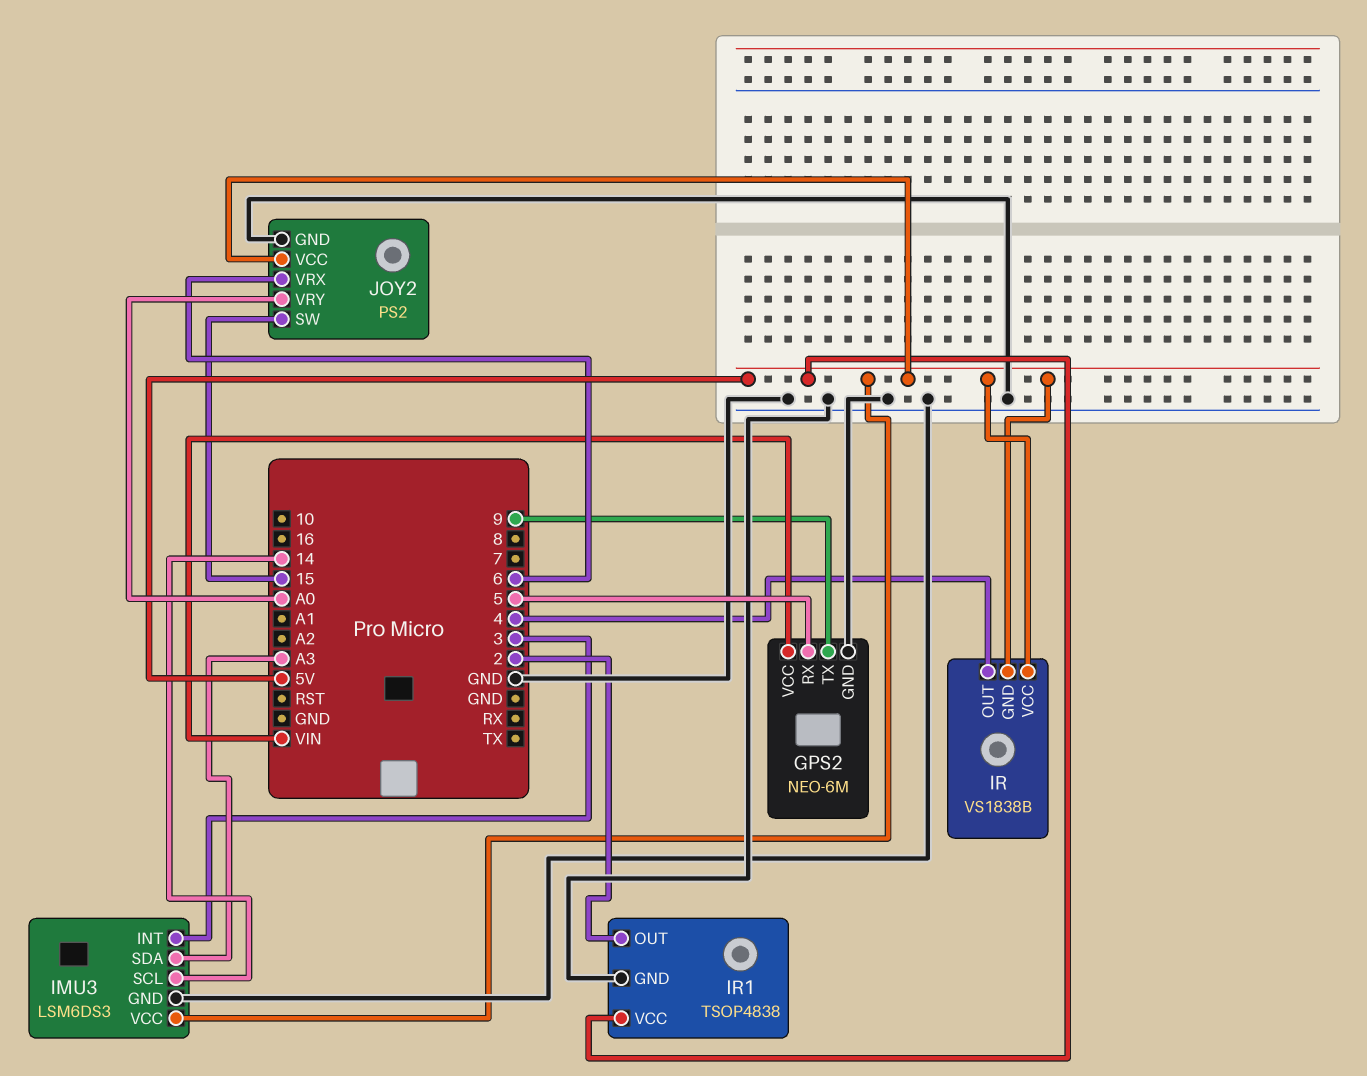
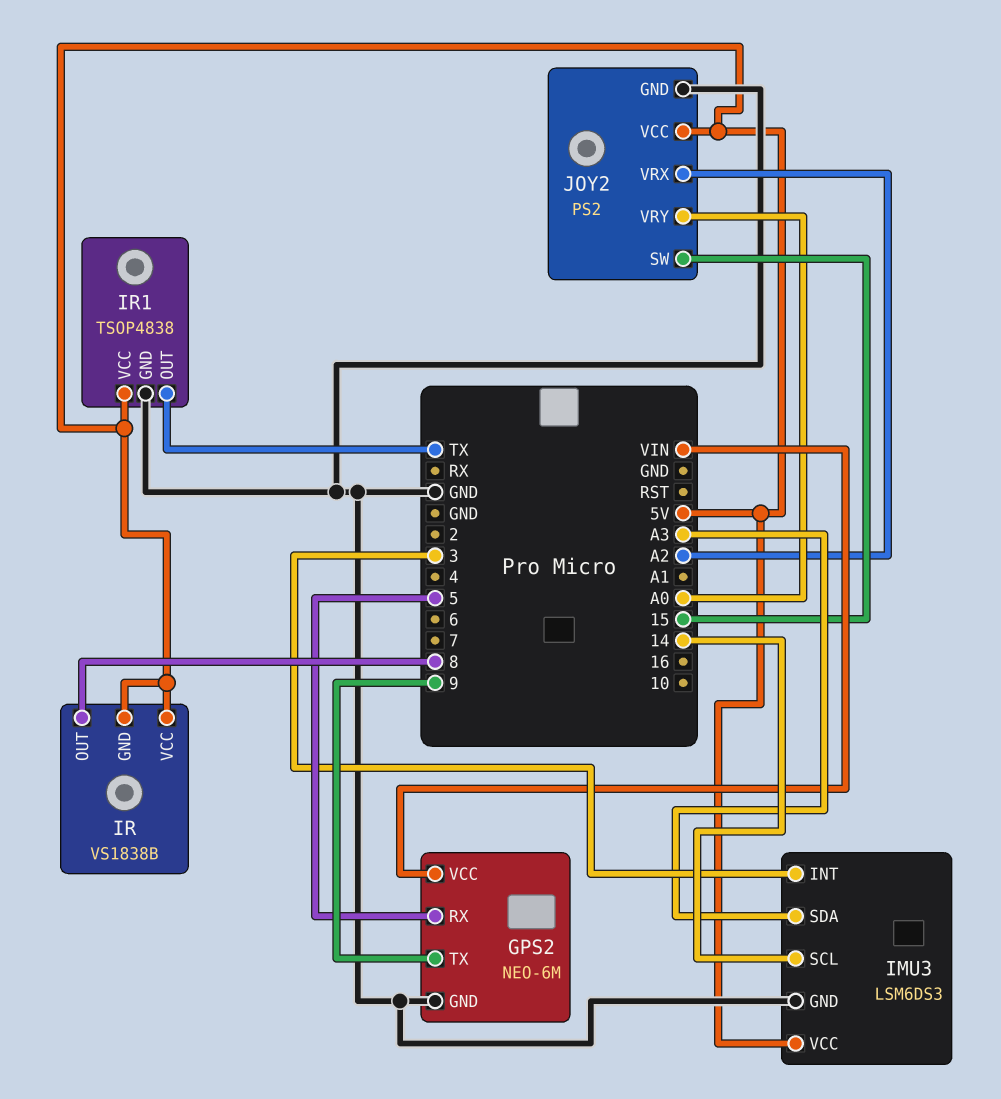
IR pin OUT: 4 -> 8
IR1 pin OUT: 2 -> TX
JOY2 pin VRX: 6 -> A2

